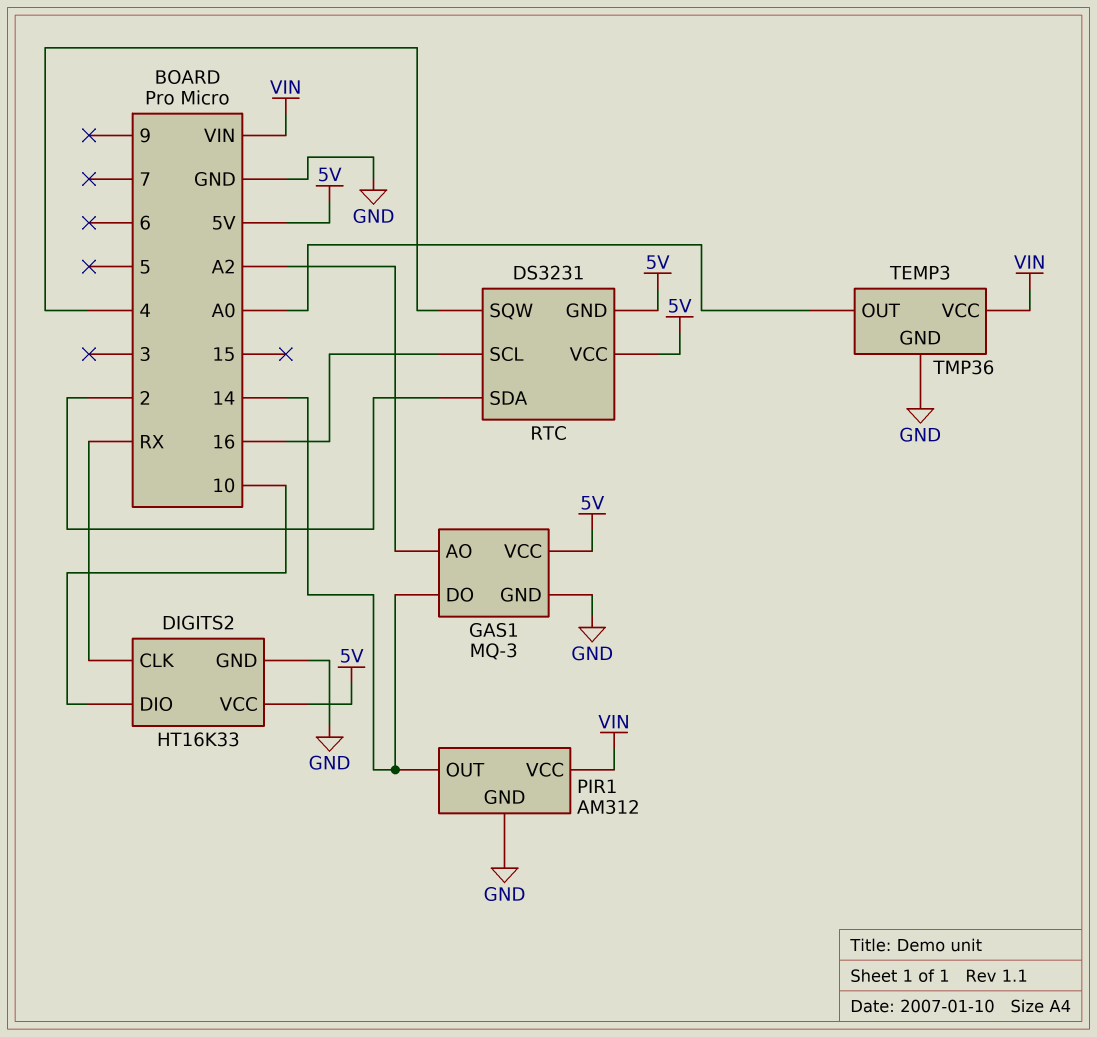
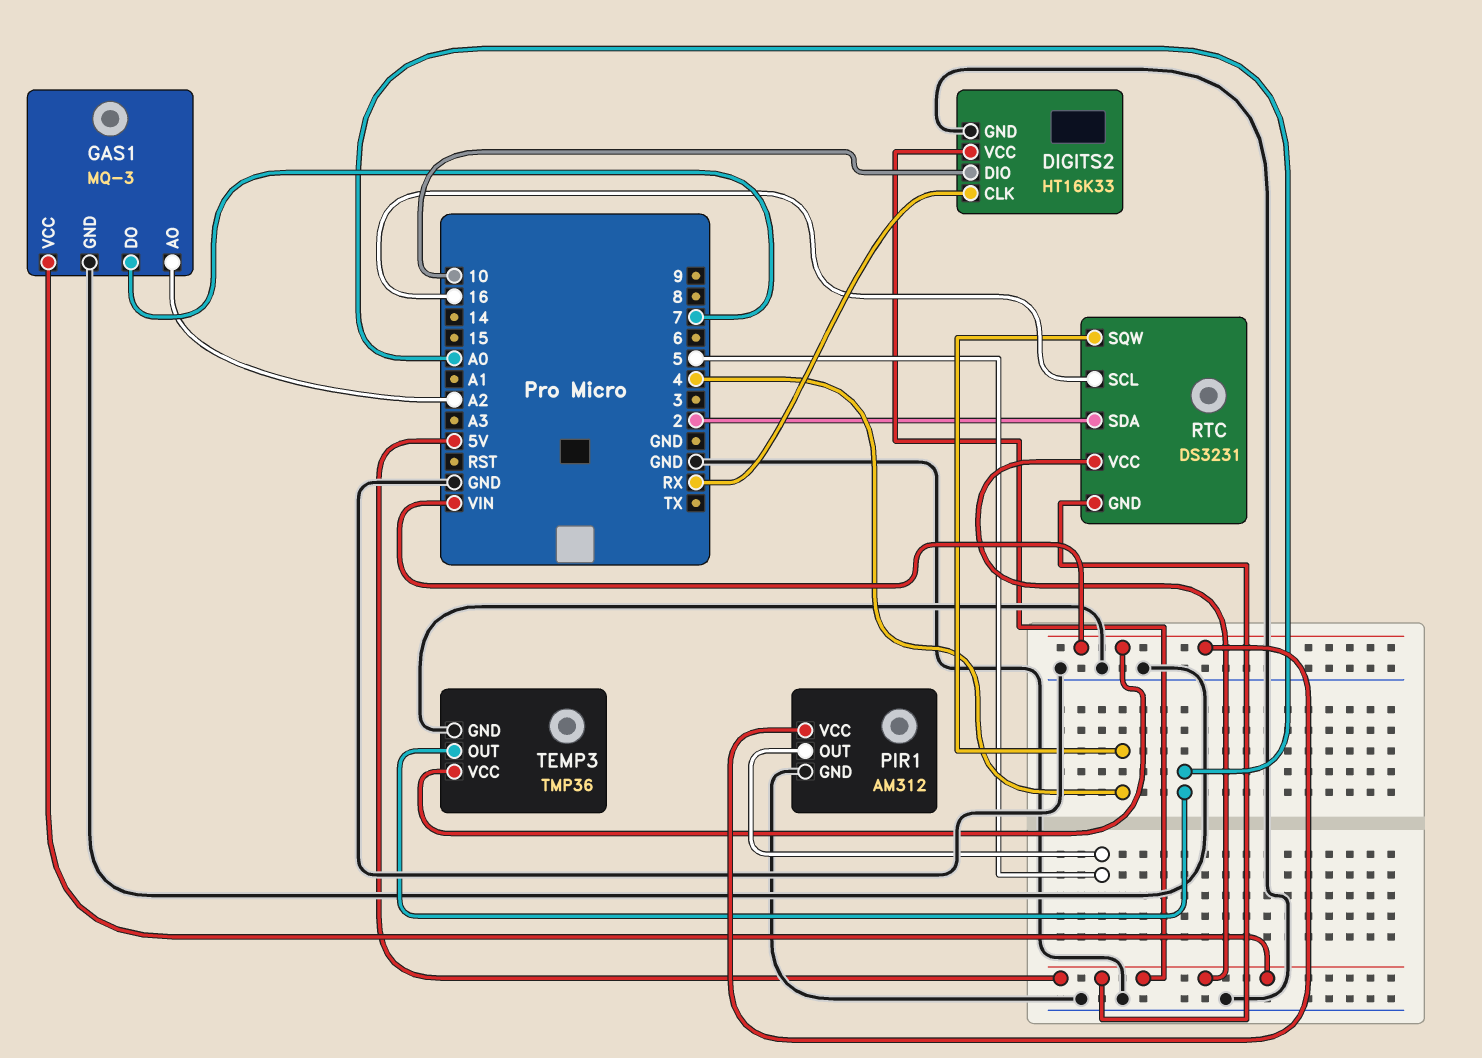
GAS1 pin DO: 14 -> 7
PIR1 pin OUT: 14 -> 5

